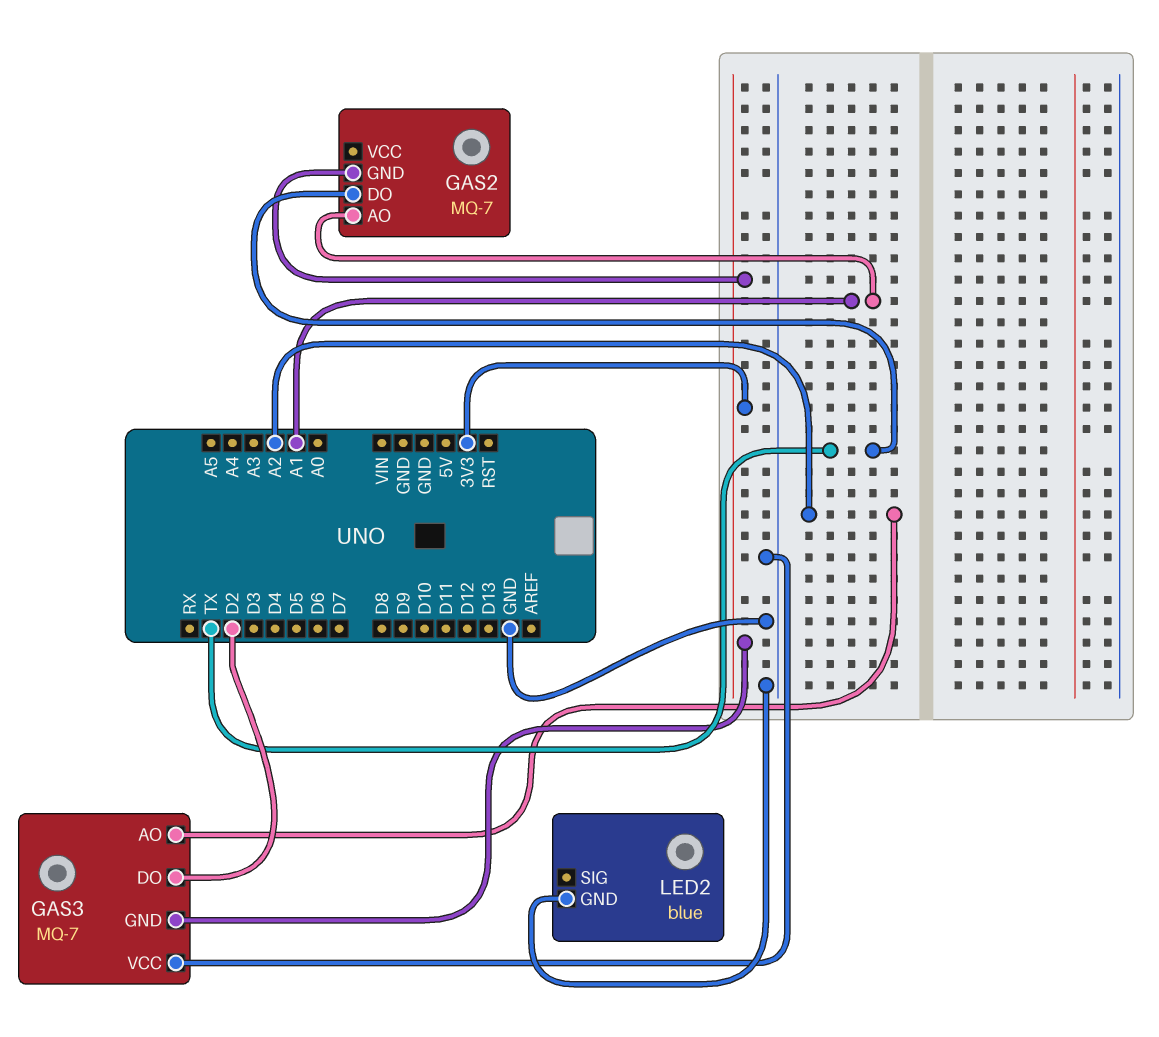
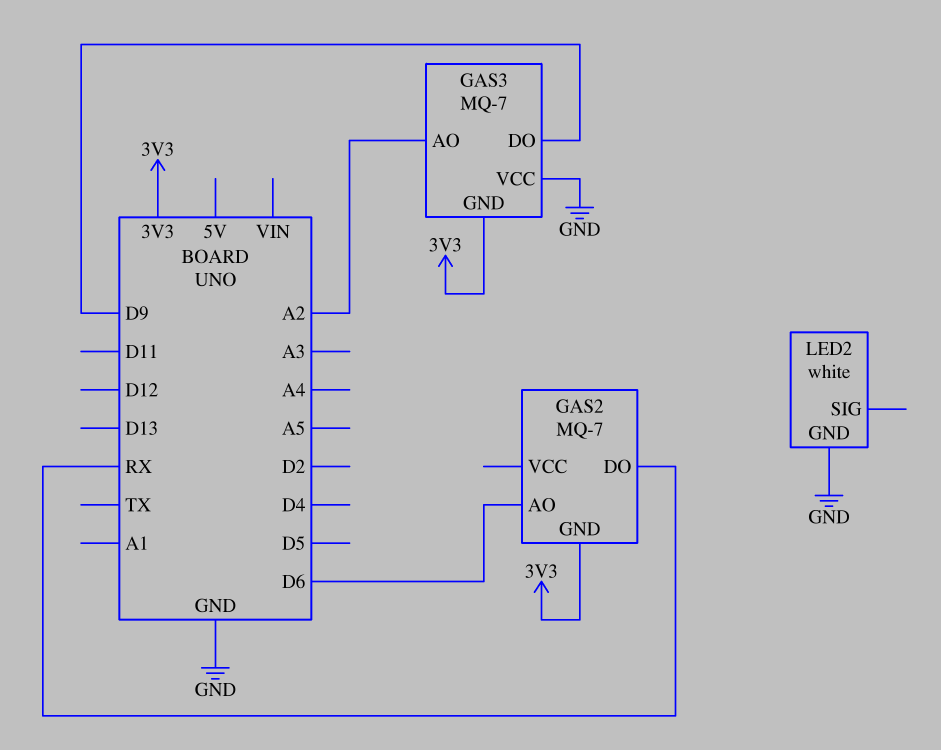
GAS2 pin AO: A1 -> D6
GAS2 pin DO: TX -> RX
GAS3 pin DO: D2 -> D9
LED2: blue -> white

